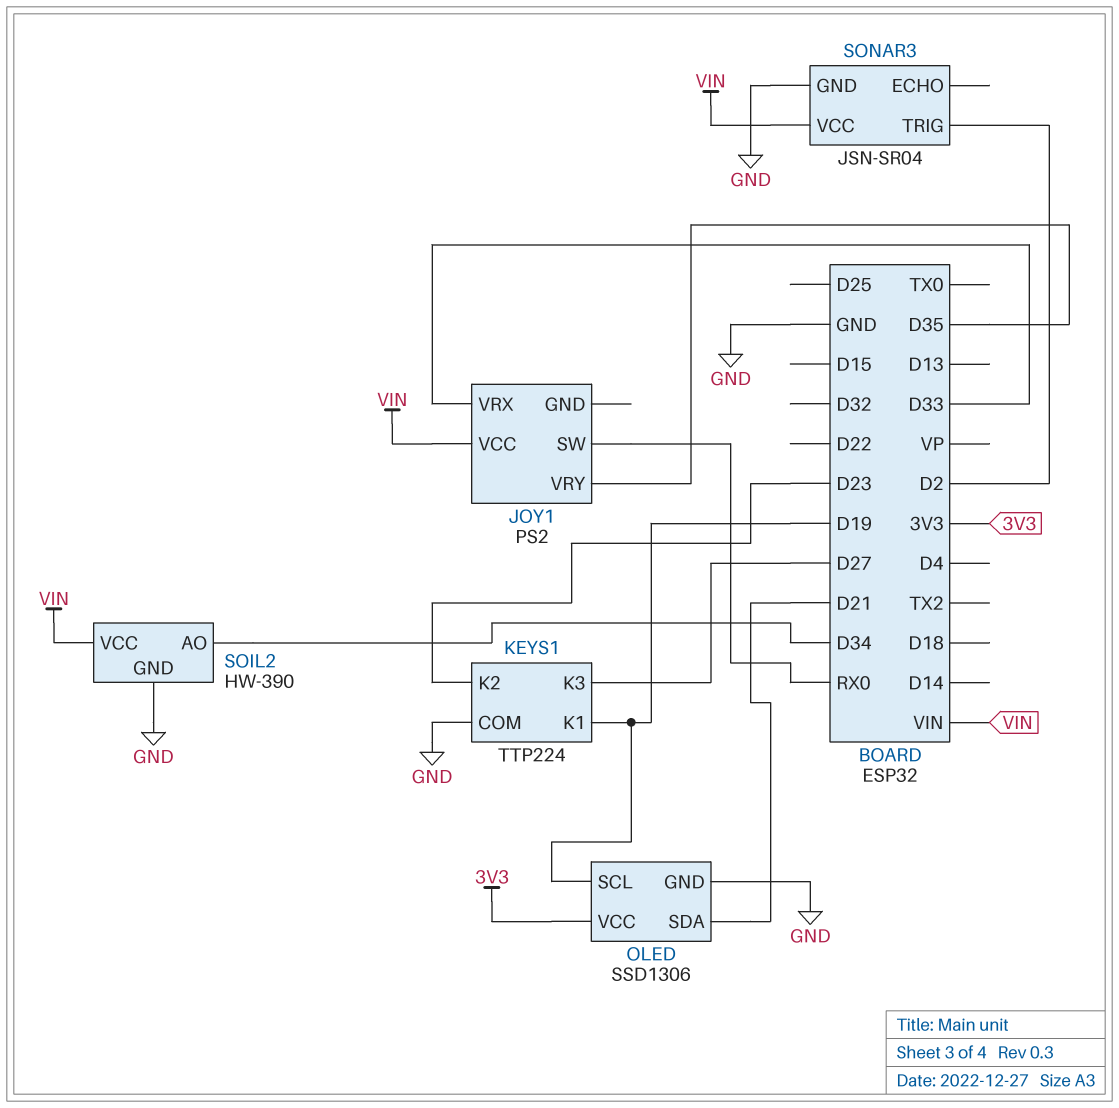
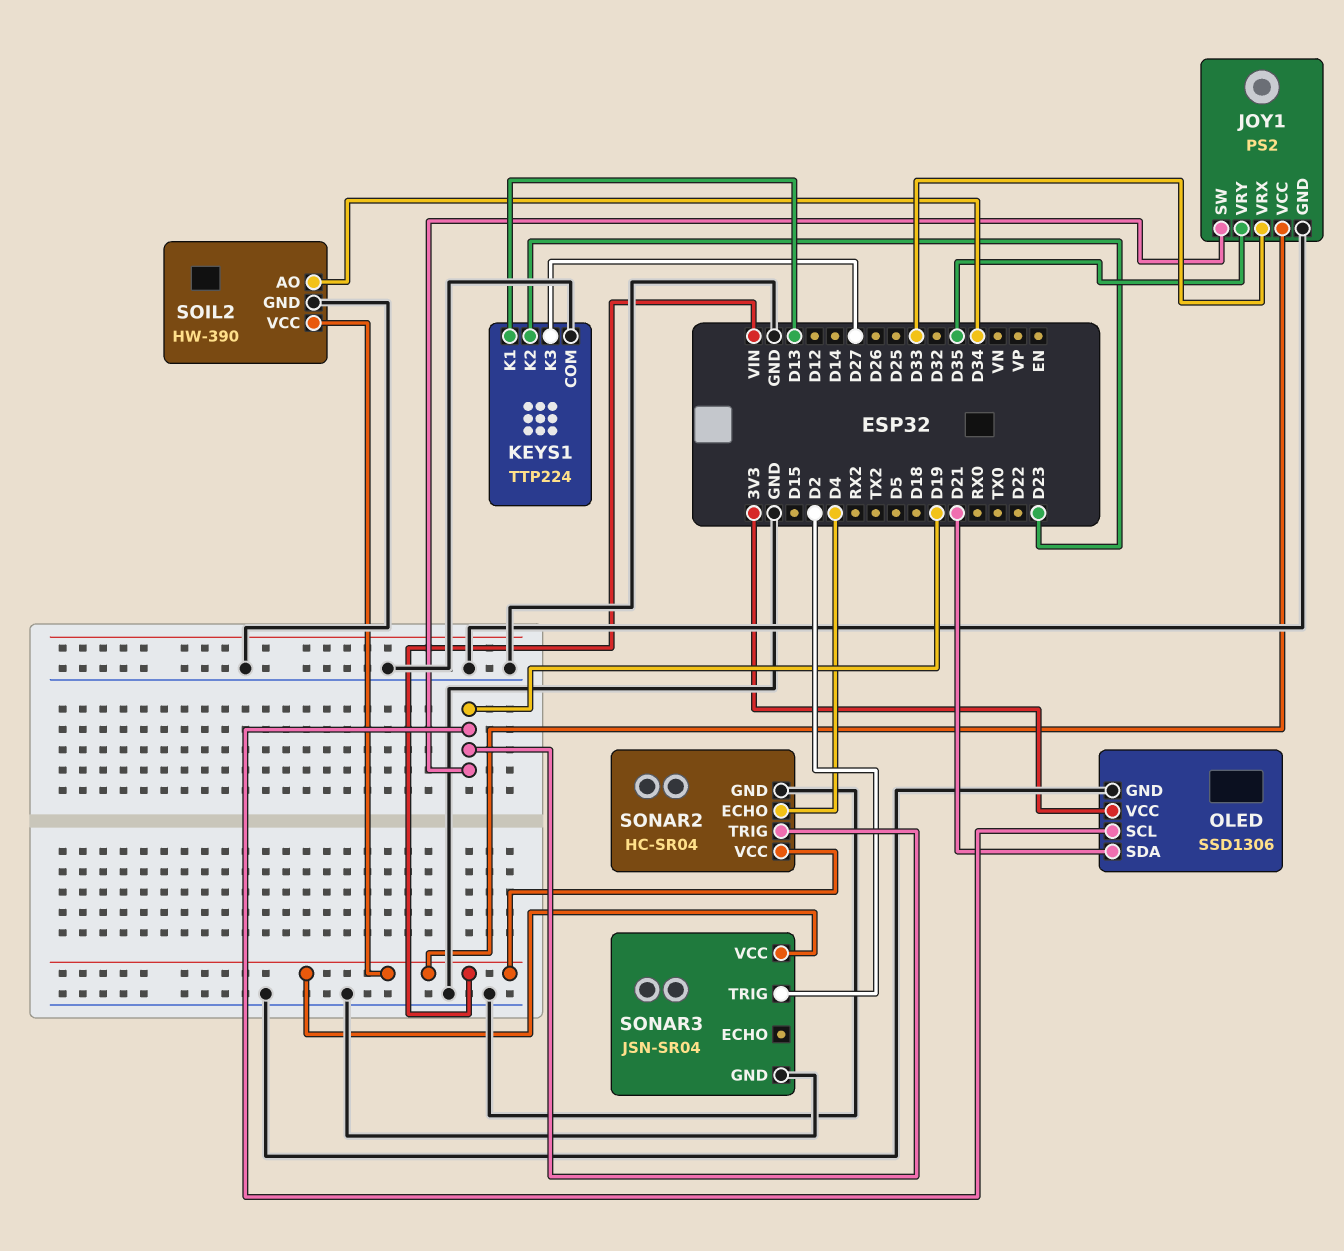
JOY1 pin GND: none -> GND
JOY1 pin SW: RX0 -> D19
KEYS1 pin K1: D19 -> D13
SONAR2: none -> HC-SR04
SONAR2 pin ECHO: none -> D4
SONAR2 pin GND: none -> GND
SONAR2 pin TRIG: none -> D19
SONAR2 pin VCC: none -> VIN

